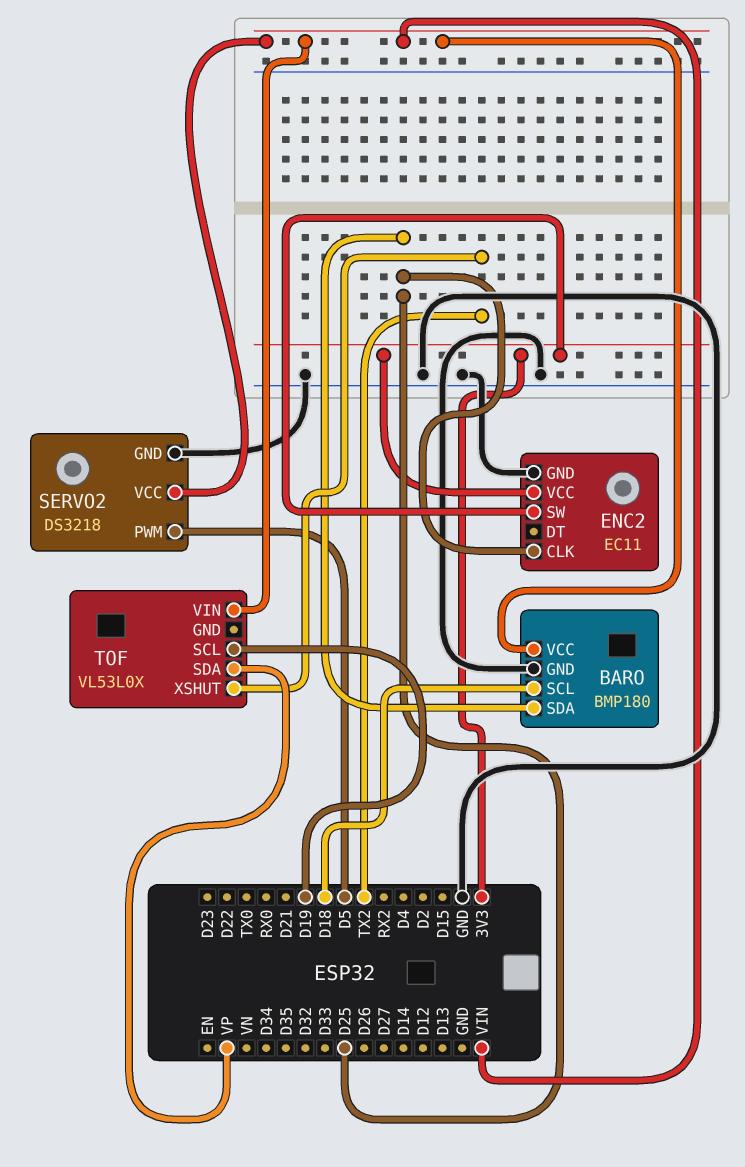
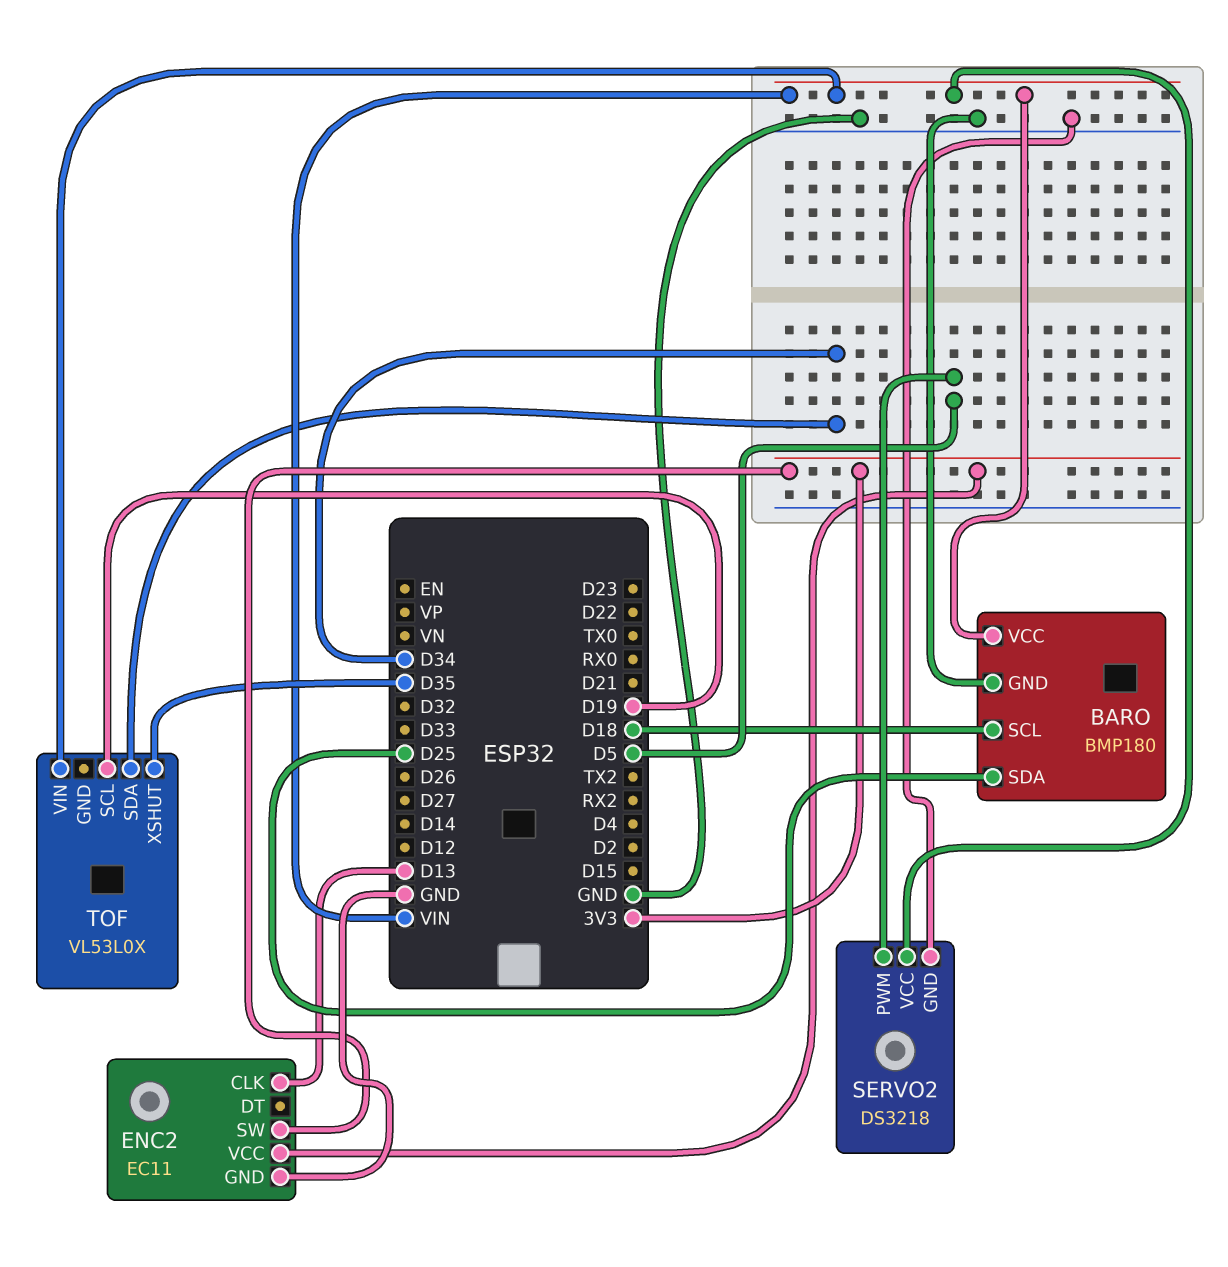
ENC2 pin CLK: D25 -> D13
TOF pin SDA: VP -> D34
TOF pin XSHUT: TX2 -> D35

